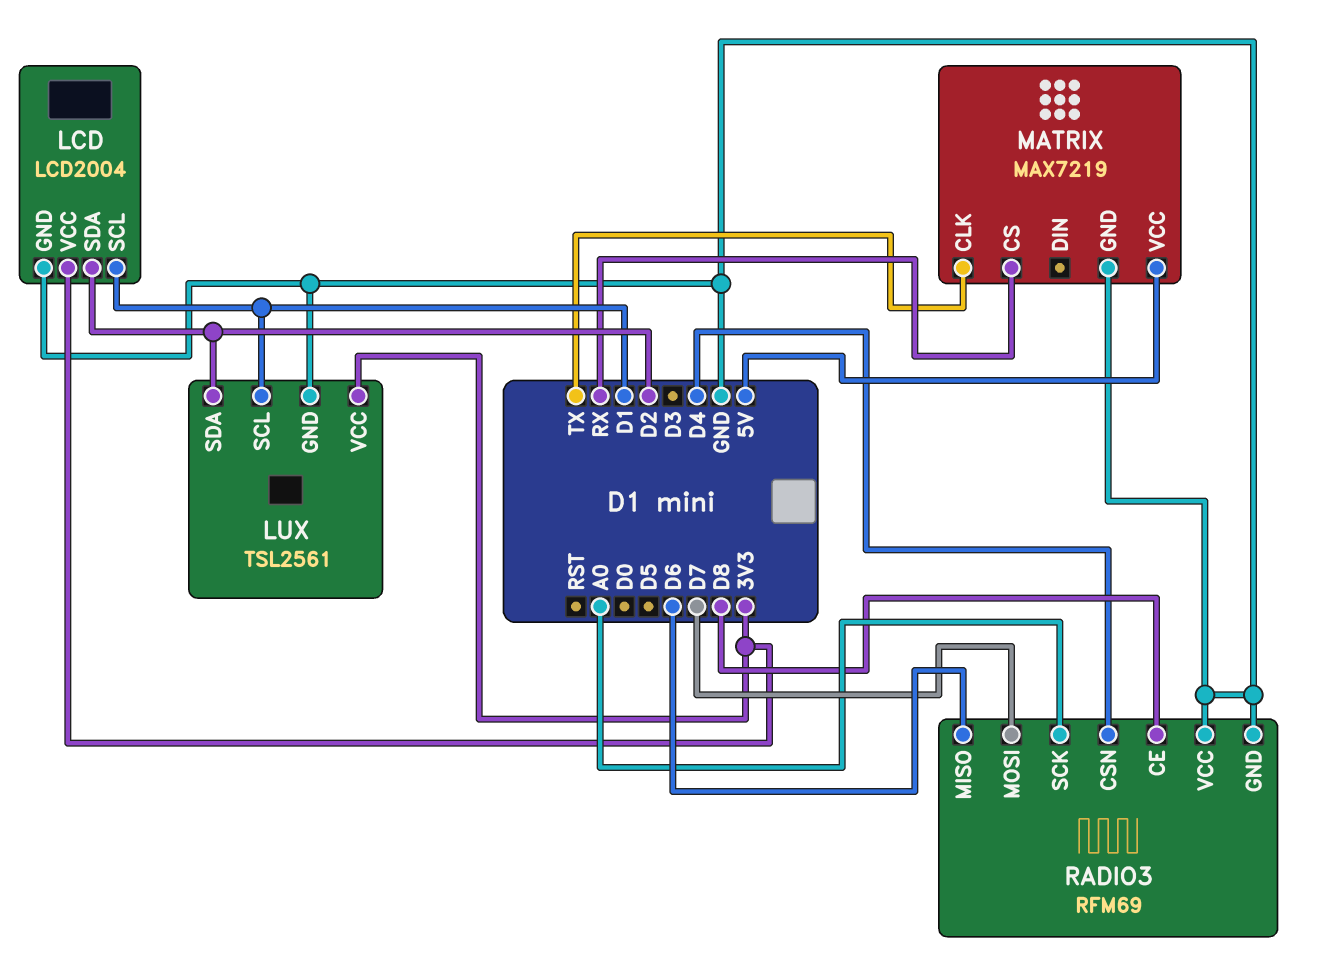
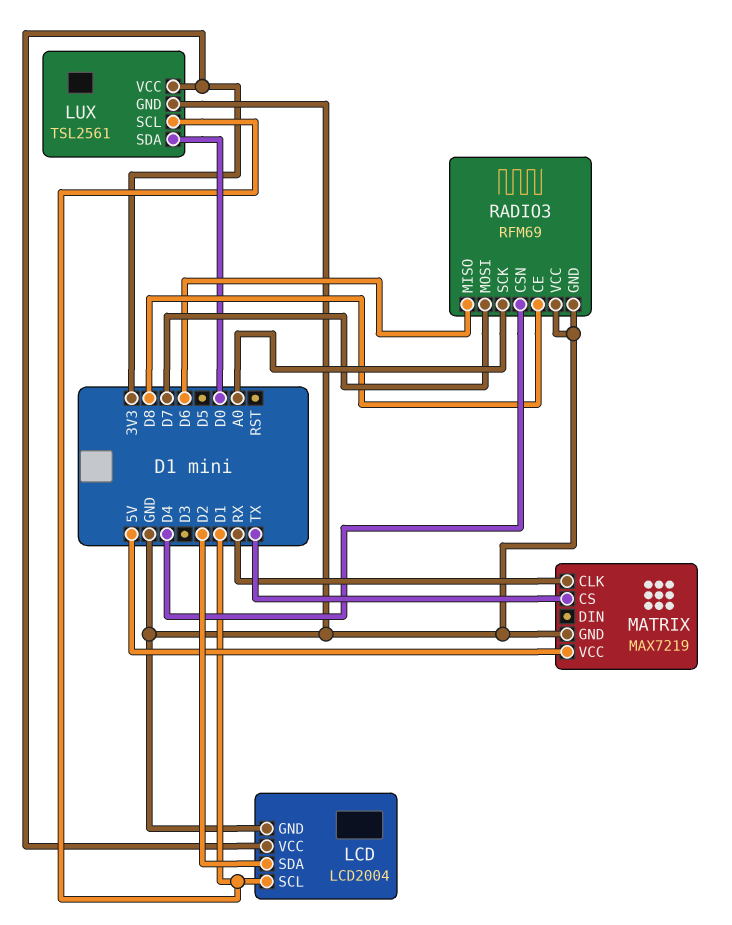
LUX pin SDA: D2 -> D0
MATRIX pin CLK: TX -> RX
MATRIX pin CS: RX -> TX

